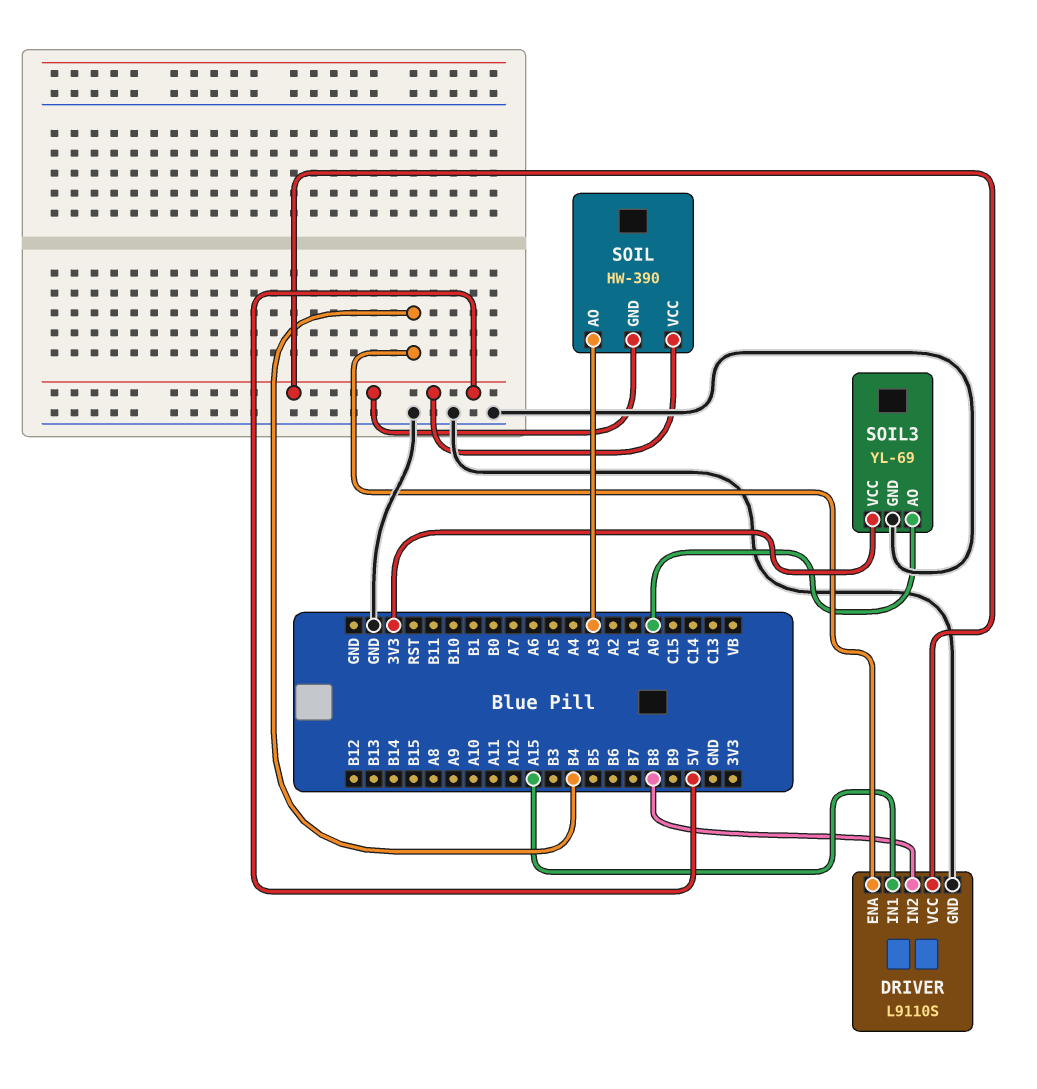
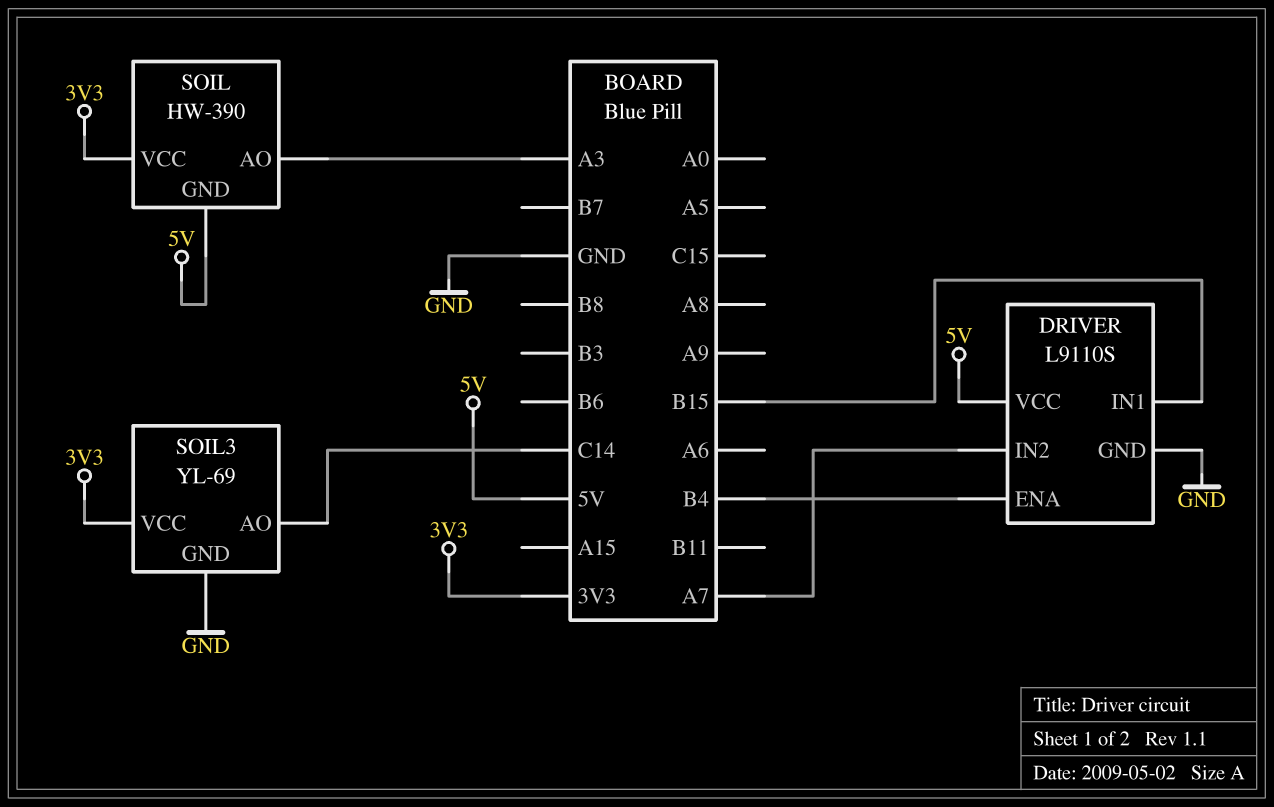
DRIVER pin IN1: A15 -> B15
DRIVER pin IN2: B8 -> A7
SOIL pin VCC: 5V -> 3V3
SOIL3 pin AO: A0 -> C14

